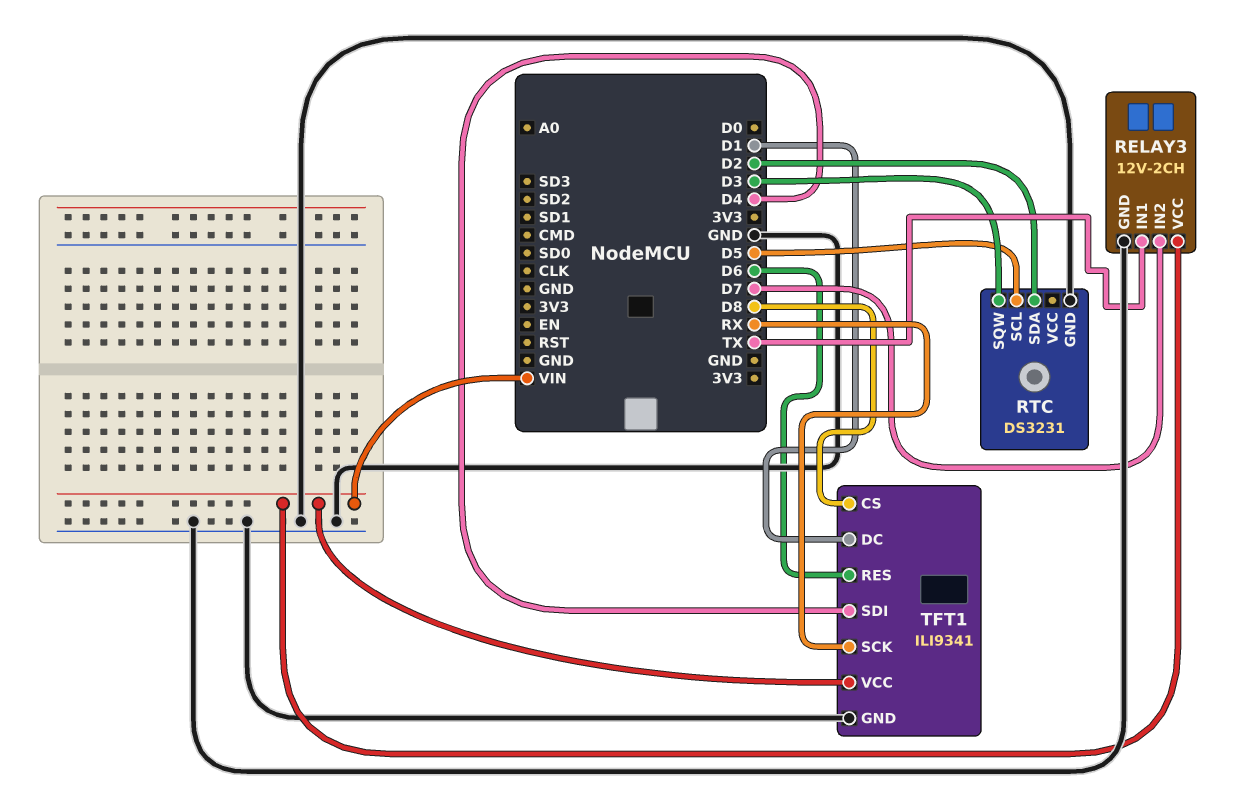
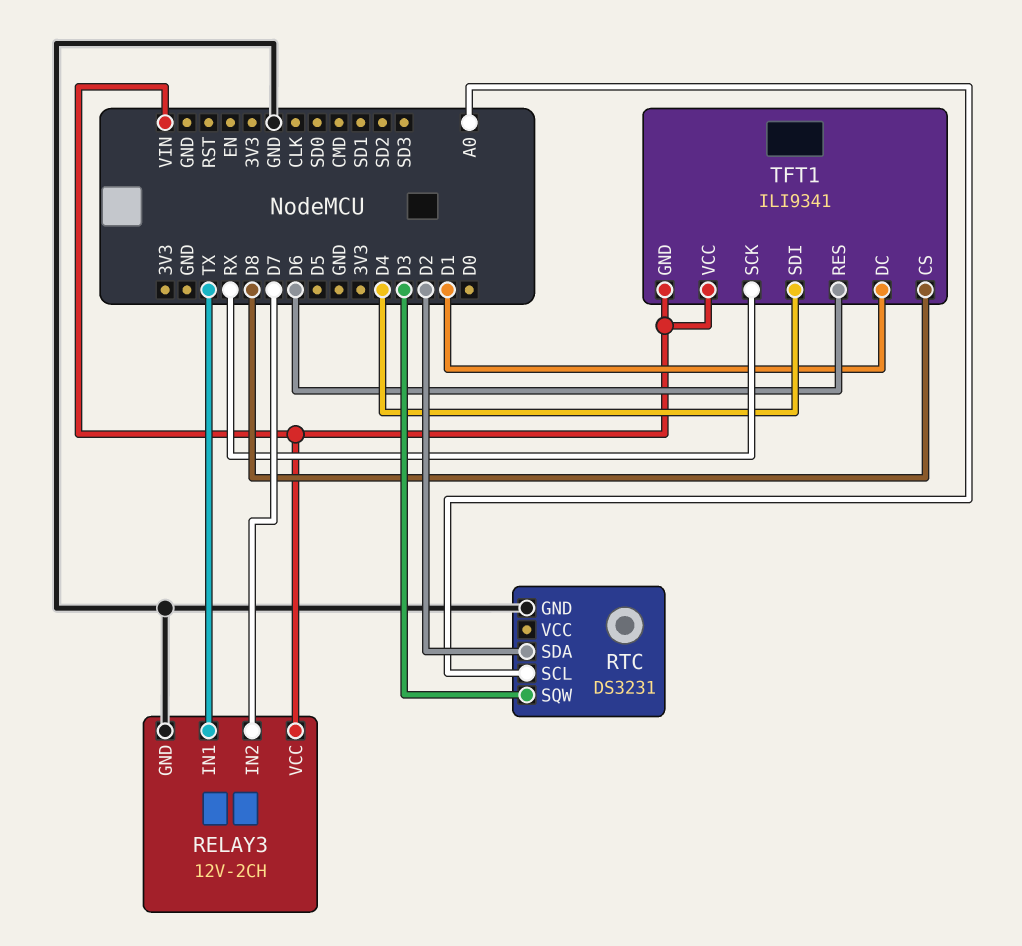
RTC pin SCL: D5 -> A0
TFT1 pin GND: GND -> VIN

